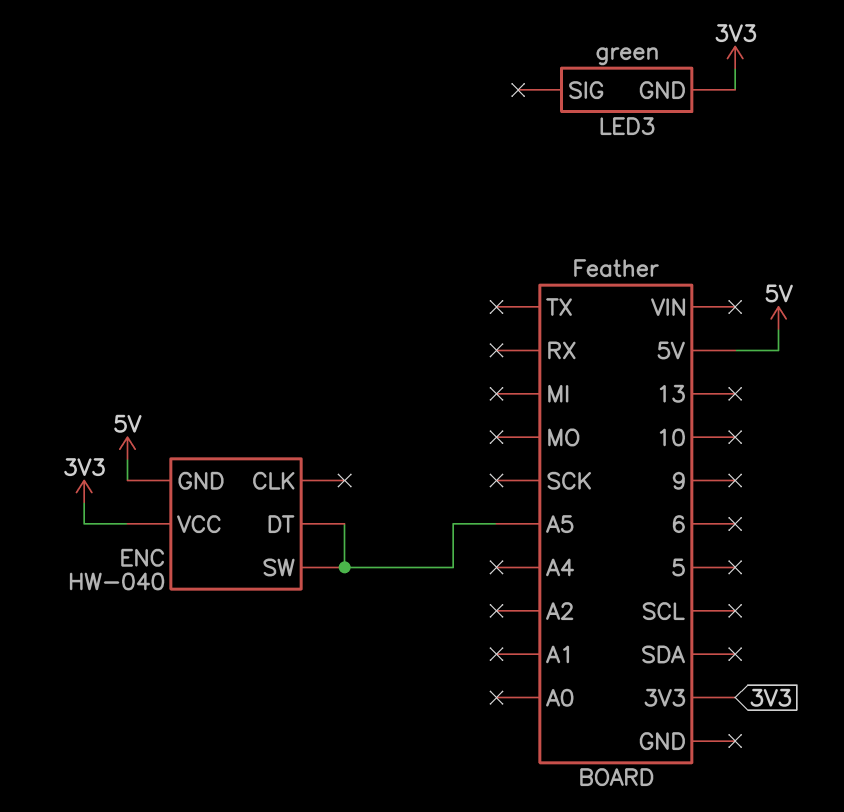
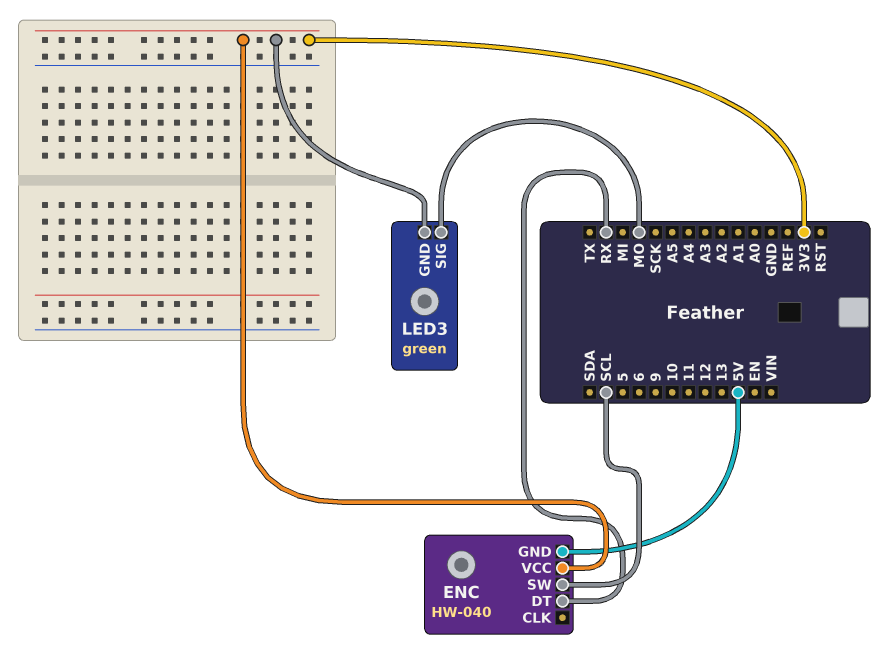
ENC pin DT: A5 -> RX
ENC pin SW: A5 -> SCL
LED3 pin SIG: none -> MO

